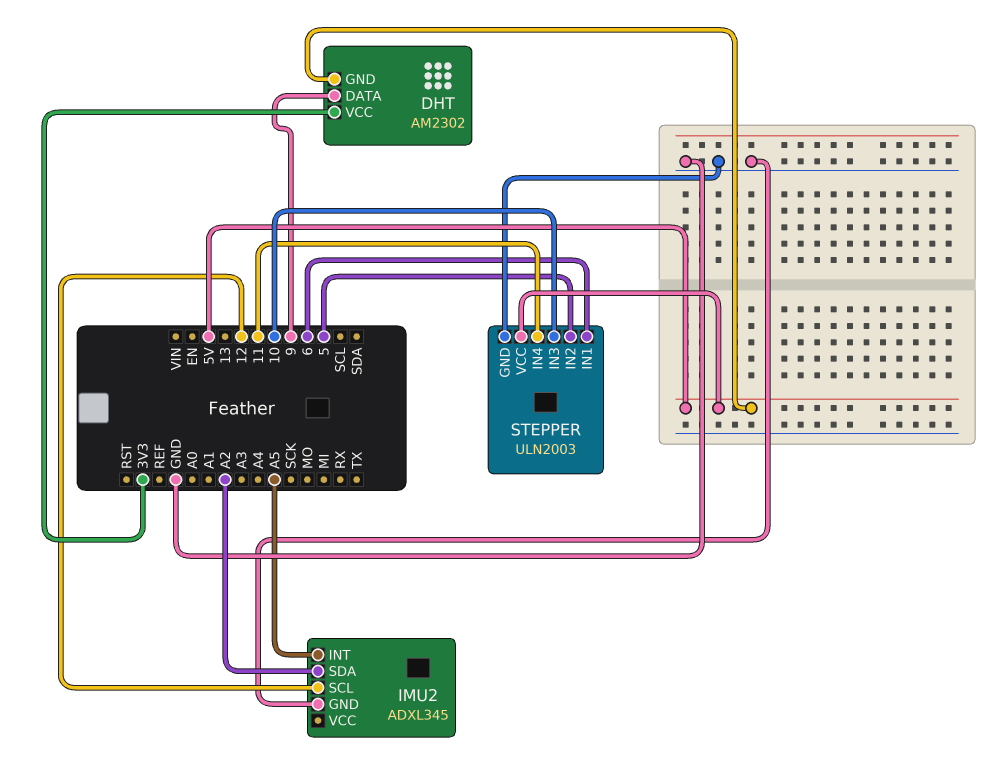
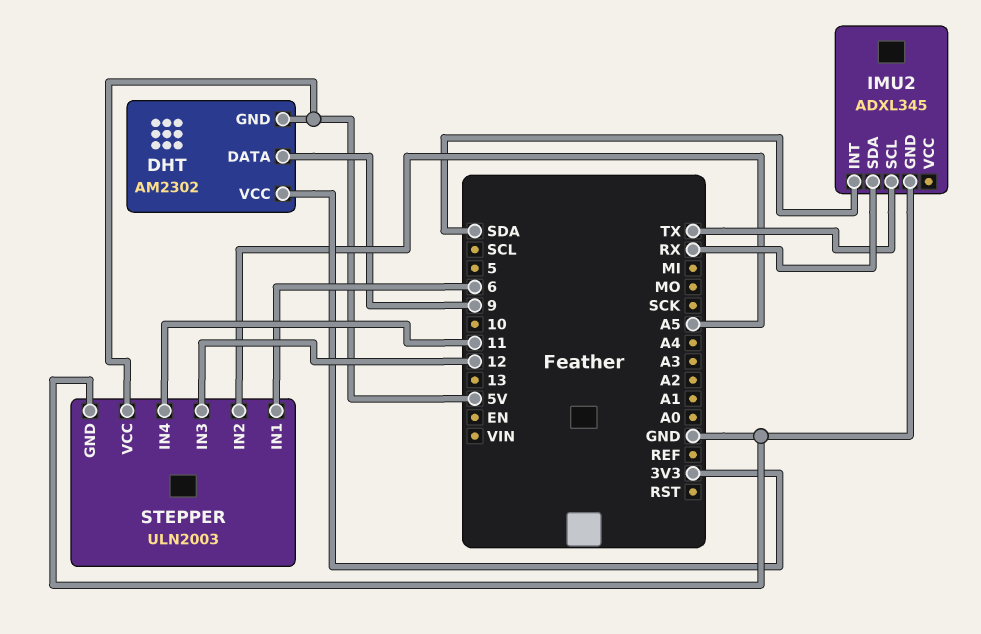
IMU2 pin INT: A5 -> SDA
IMU2 pin SCL: 12 -> TX
IMU2 pin SDA: A2 -> RX
STEPPER pin IN2: 5 -> A5
STEPPER pin IN3: 10 -> 12

